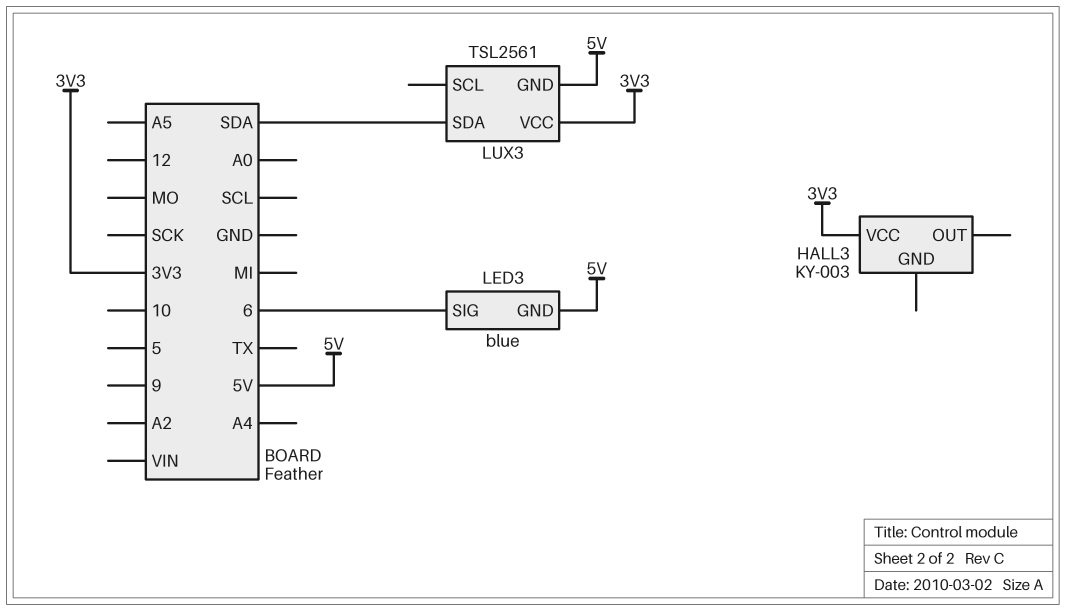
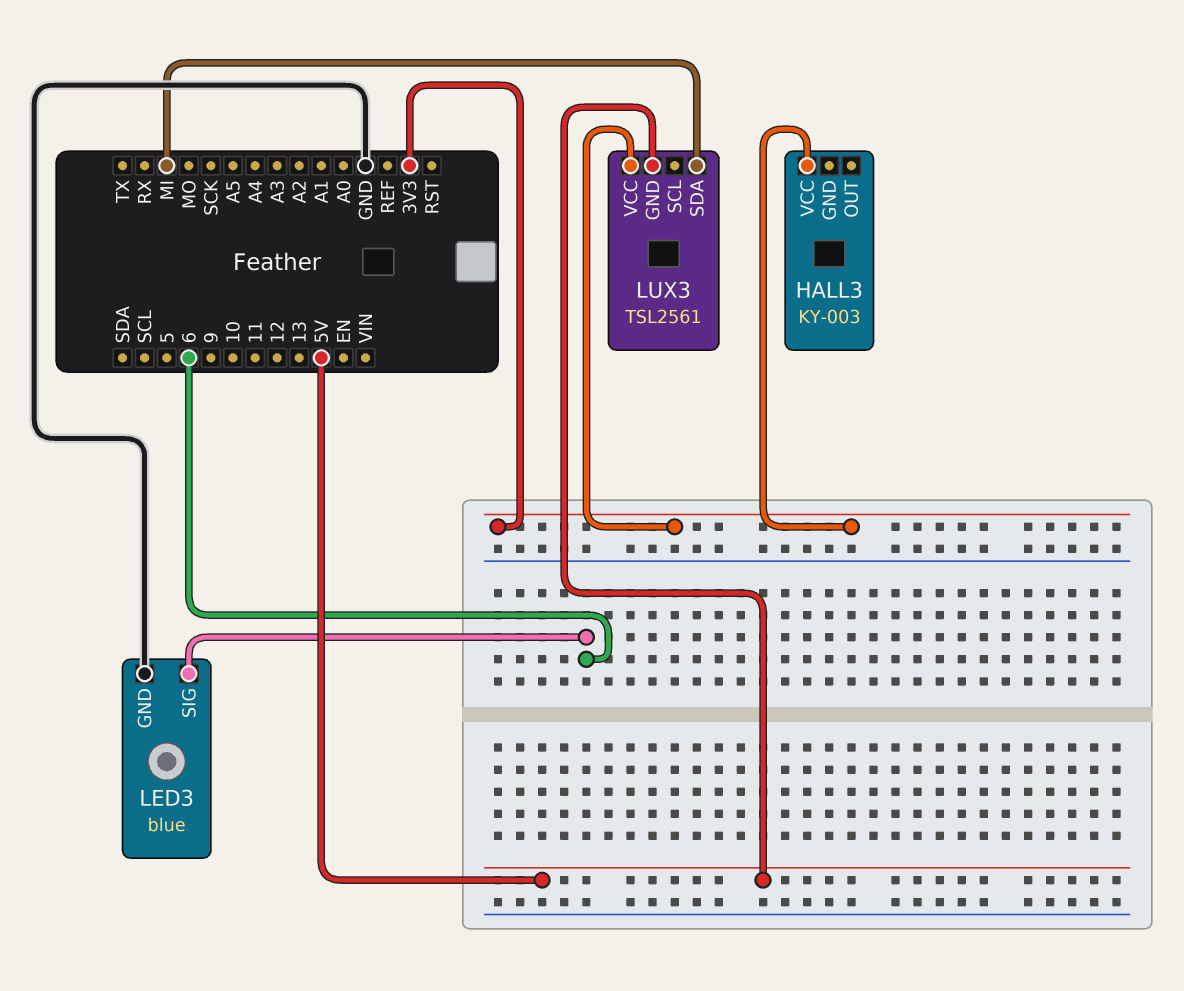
LED3 pin GND: 5V -> GND
LUX3 pin SDA: SDA -> MI

